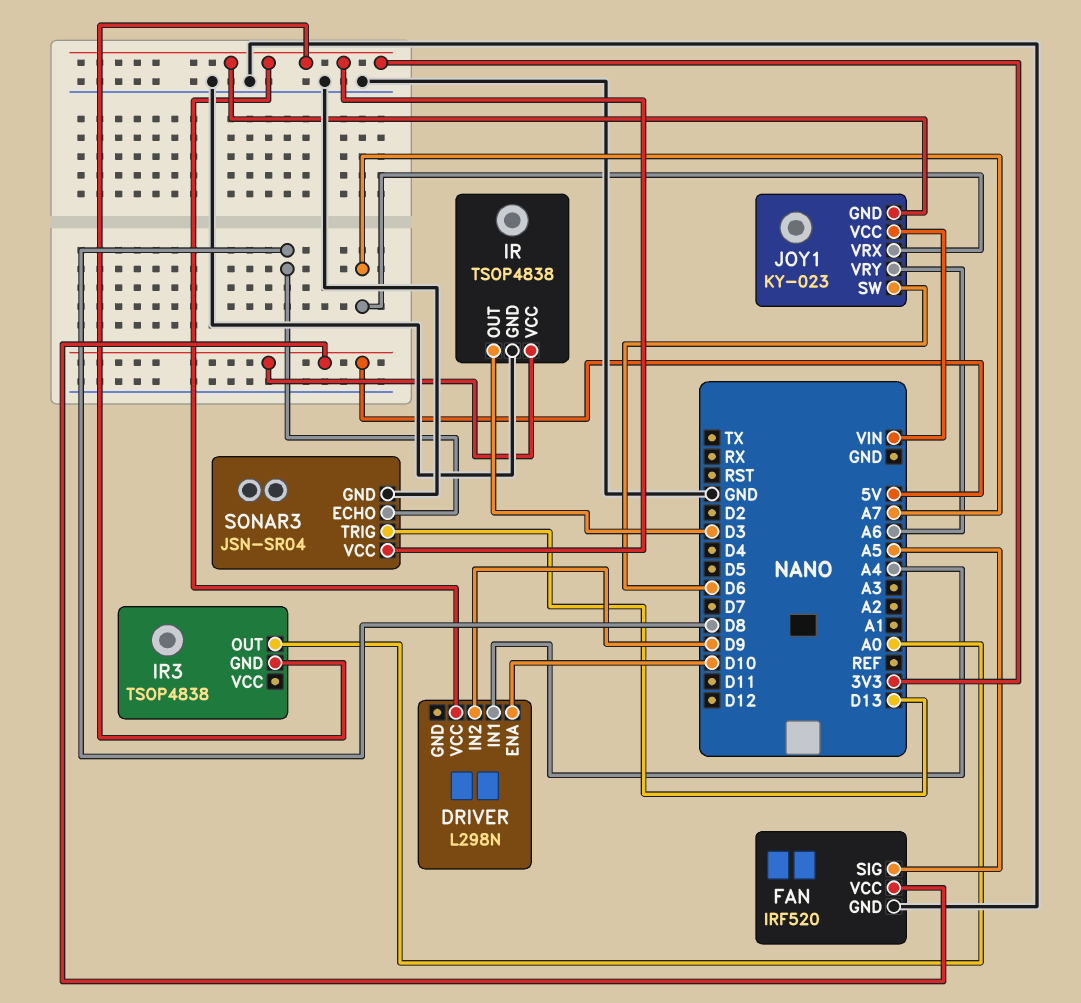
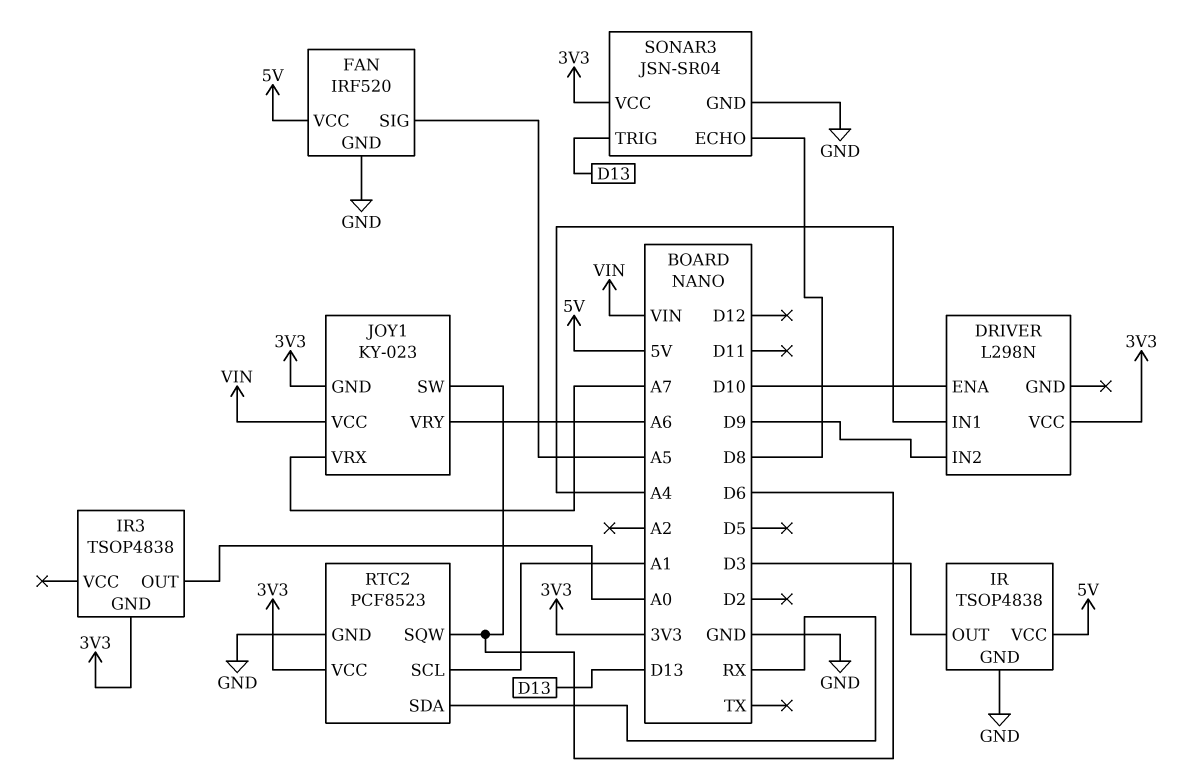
RTC2: none -> PCF8523
RTC2 pin GND: none -> GND
RTC2 pin SCL: none -> A1
RTC2 pin SDA: none -> RX
RTC2 pin SQW: none -> D6
RTC2 pin VCC: none -> 3V3

